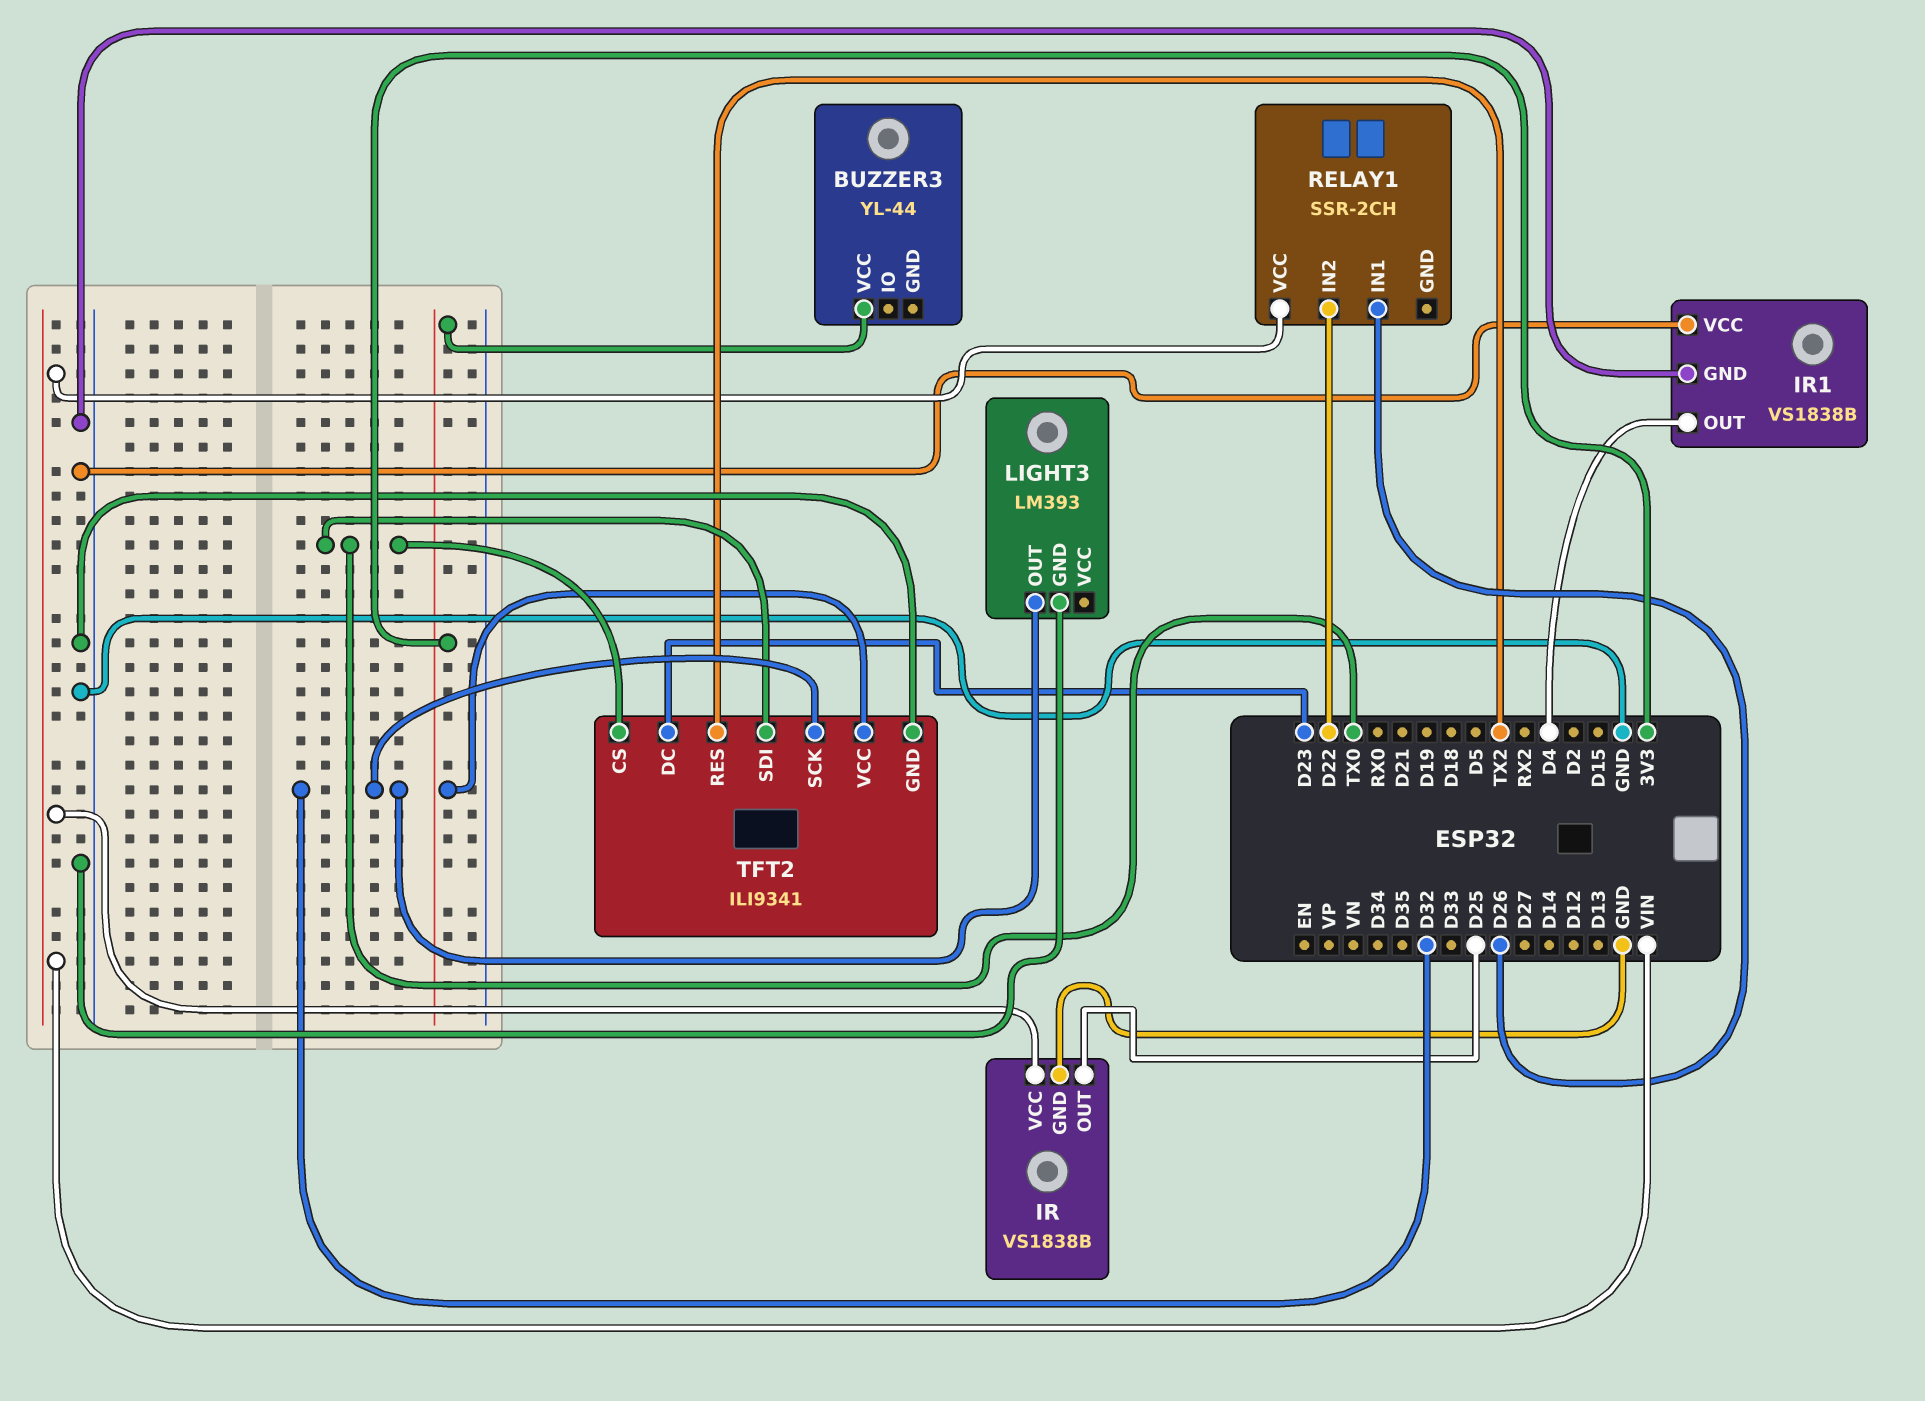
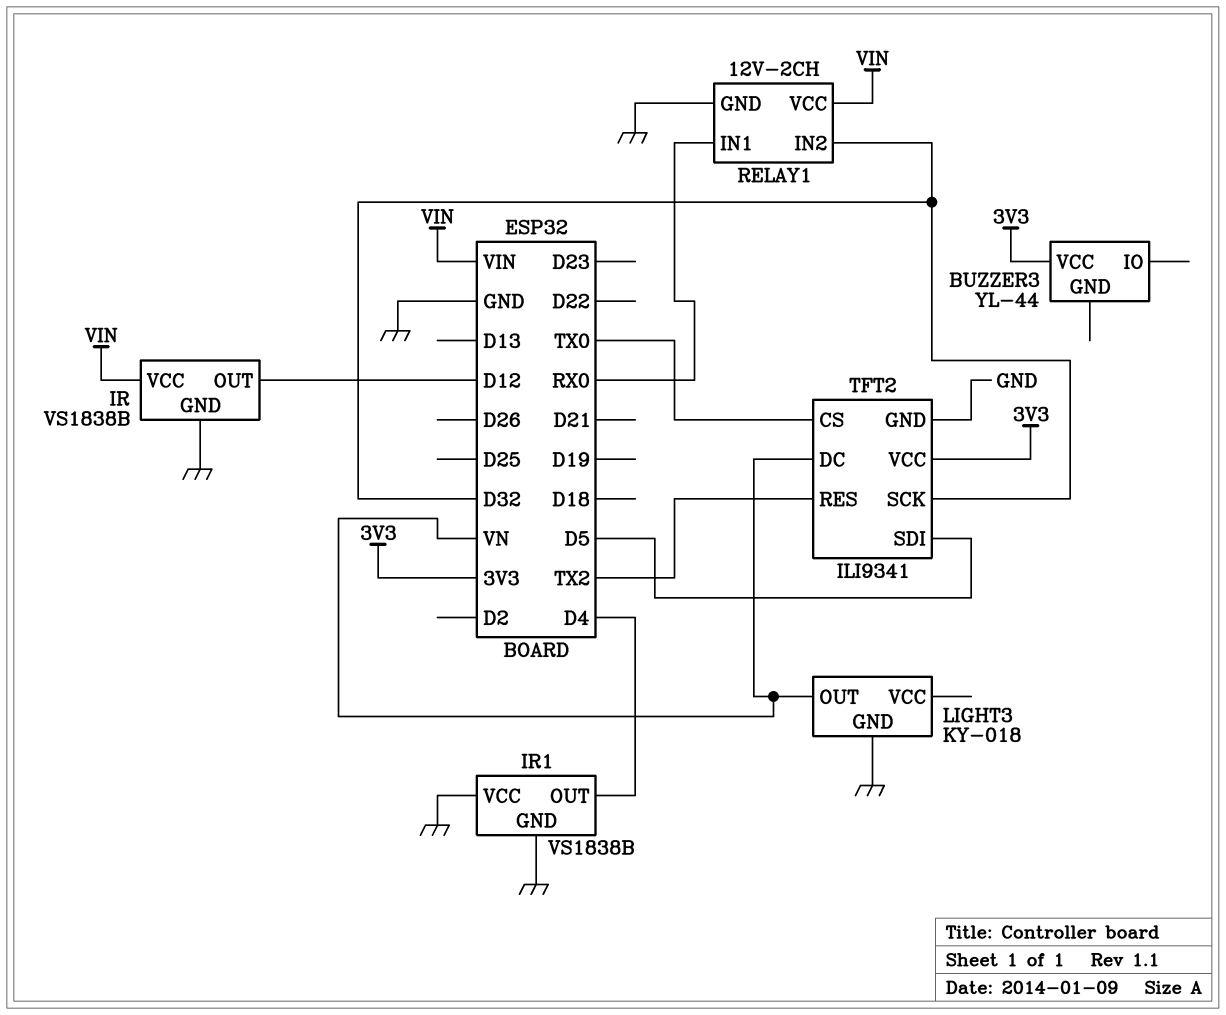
IR pin OUT: D25 -> D12
LIGHT3: LM393 -> KY-018
LIGHT3 pin OUT: D32 -> VN
RELAY1: SSR-2CH -> 12V-2CH
RELAY1 pin GND: none -> GND
RELAY1 pin IN1: D26 -> RX0
RELAY1 pin IN2: D22 -> D32
TFT2 pin DC: D23 -> VN
TFT2 pin SDI: TX0 -> D5

